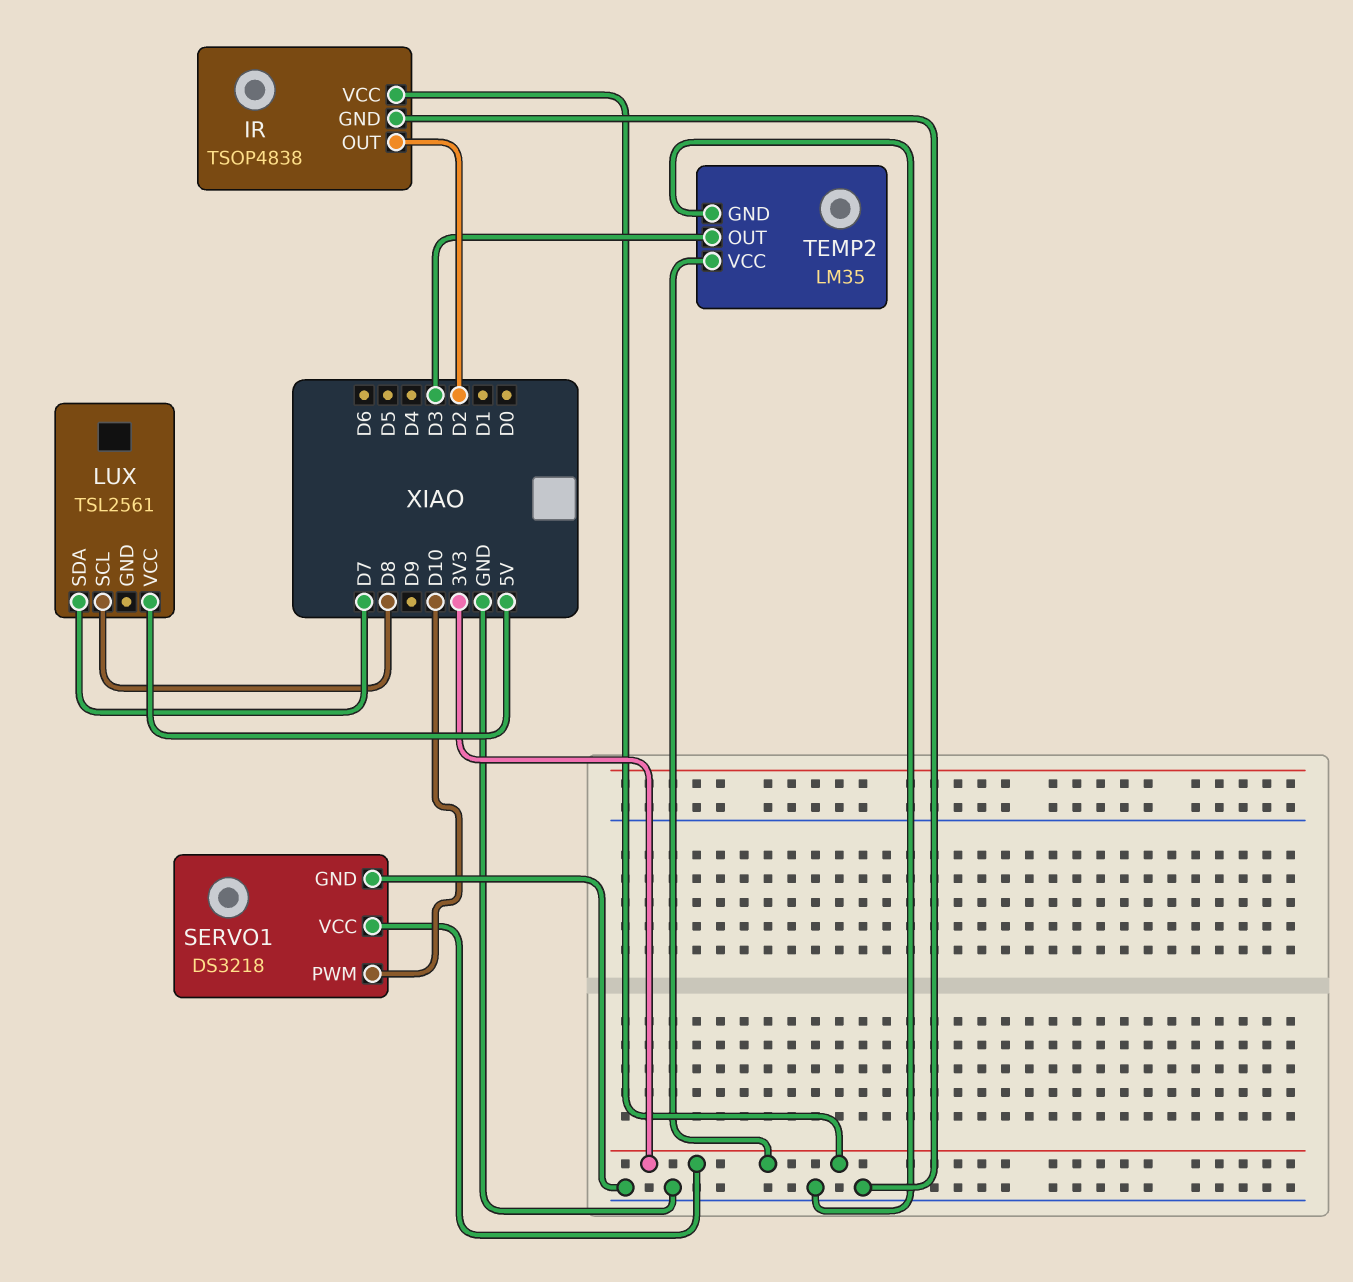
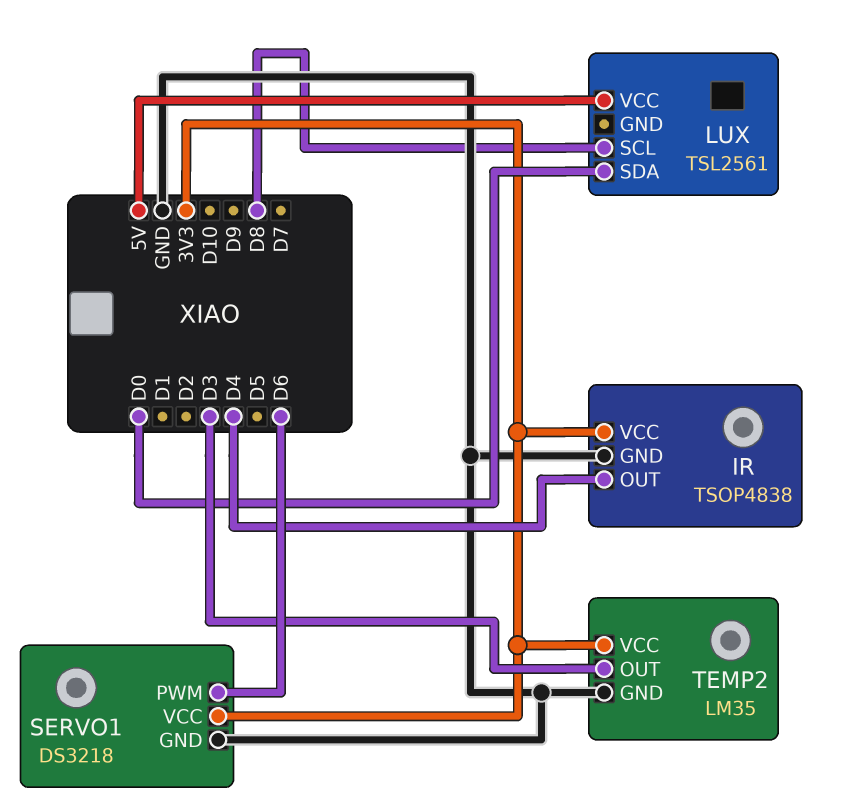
IR pin OUT: D2 -> D4
LUX pin SDA: D7 -> D0
SERVO1 pin PWM: D10 -> D6

